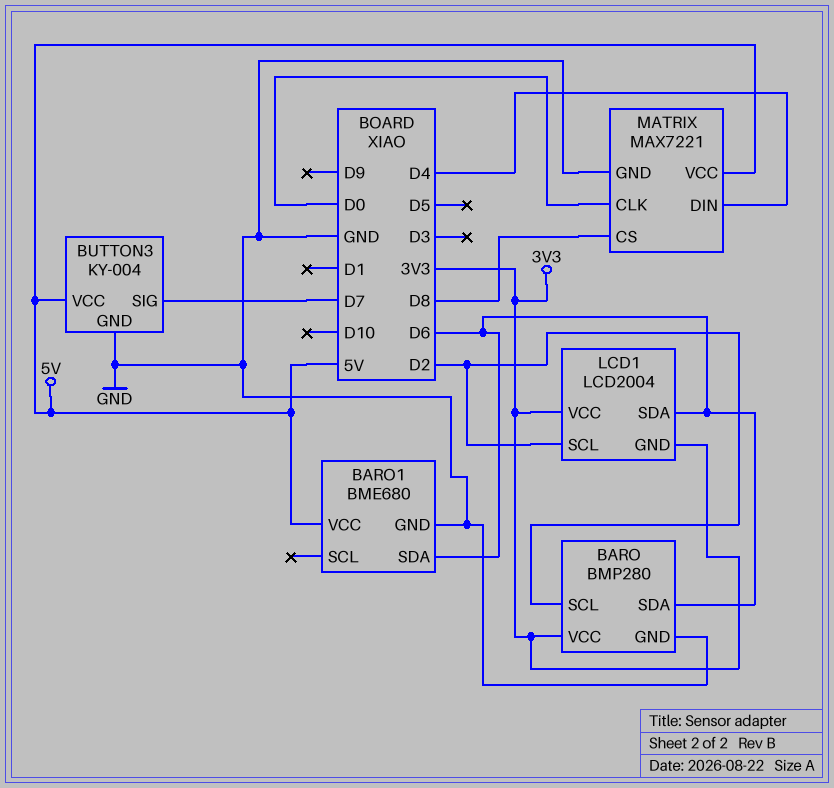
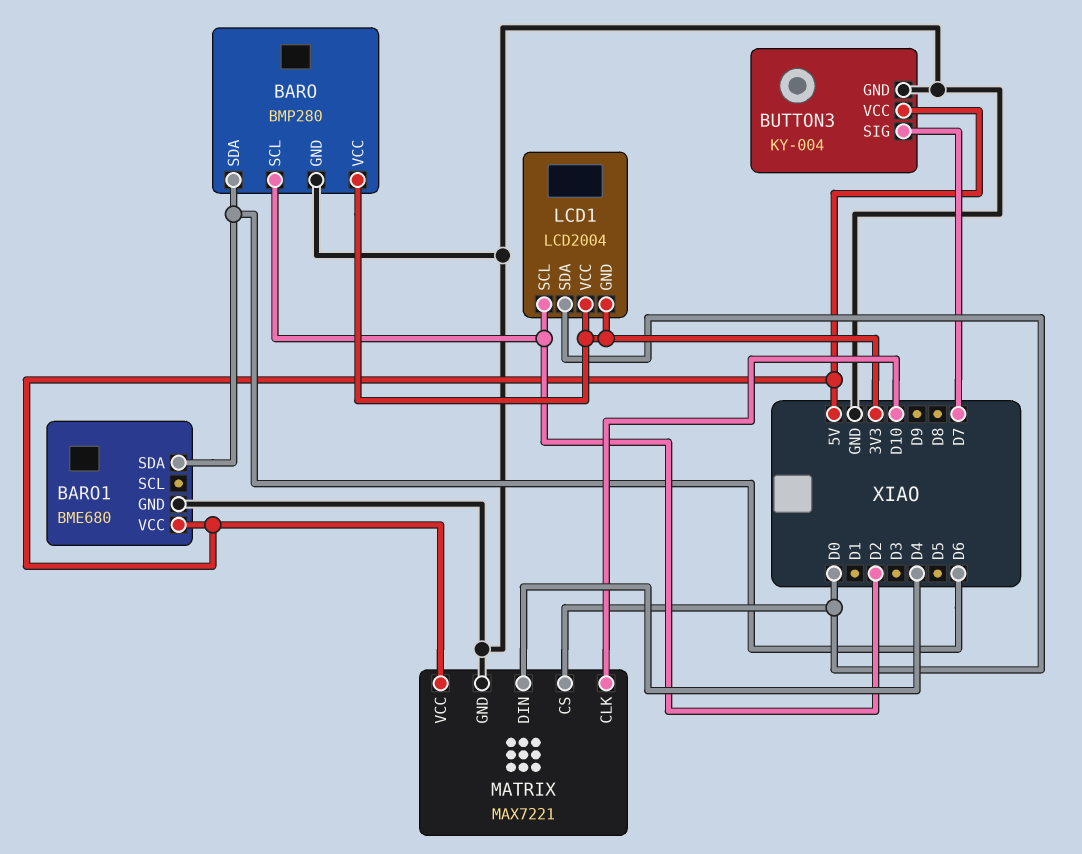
LCD1 pin SDA: D6 -> D0
MATRIX pin CLK: D0 -> D10
MATRIX pin CS: D8 -> D0

